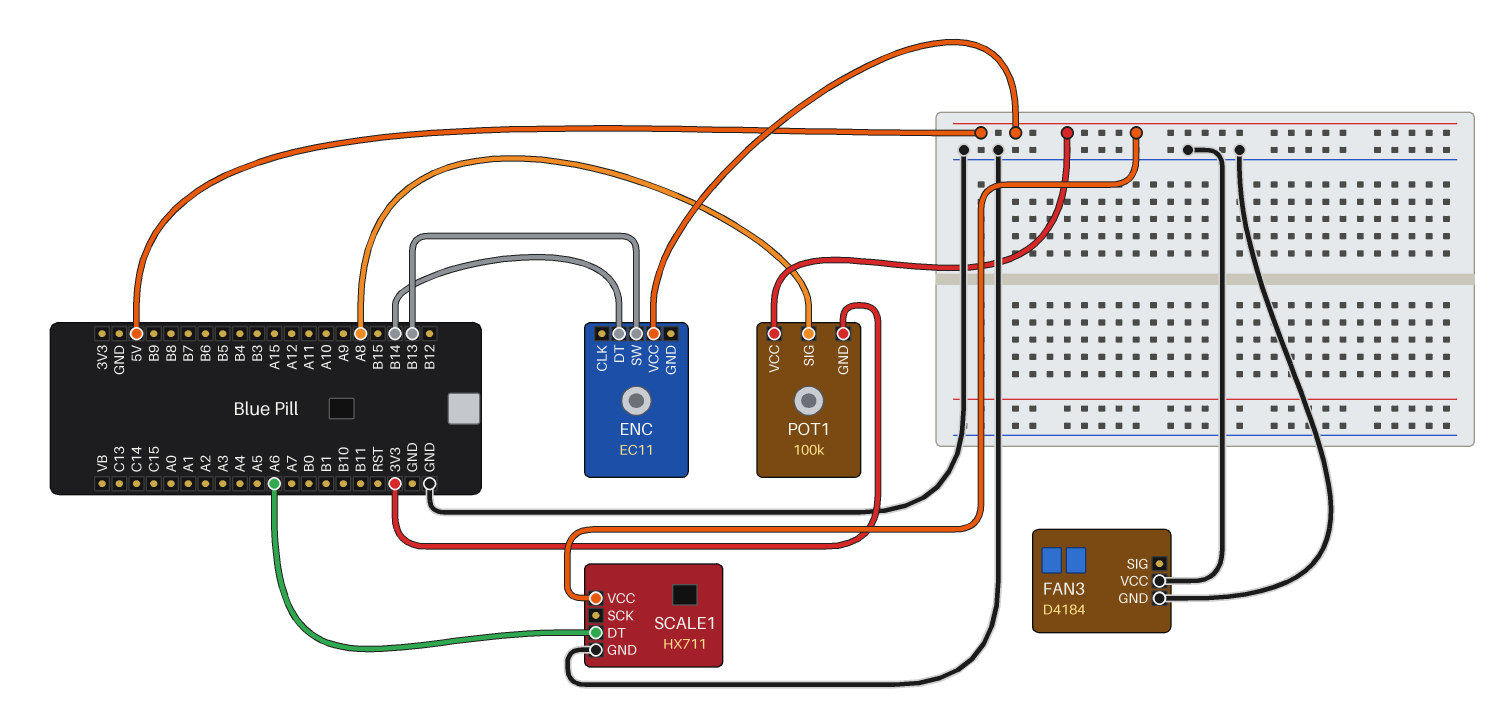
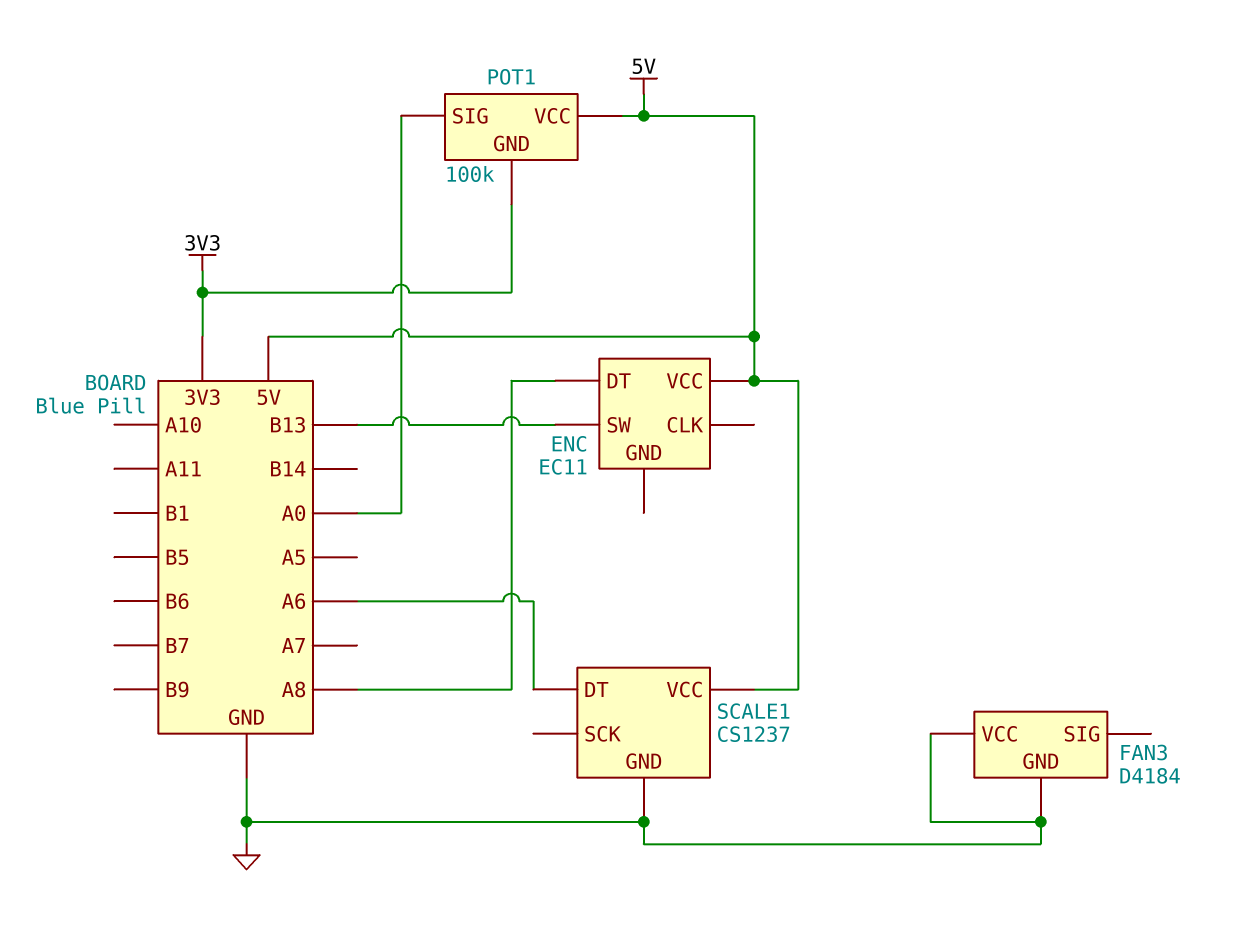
ENC pin DT: B14 -> A8
POT1 pin SIG: A8 -> A0
SCALE1: HX711 -> CS1237

